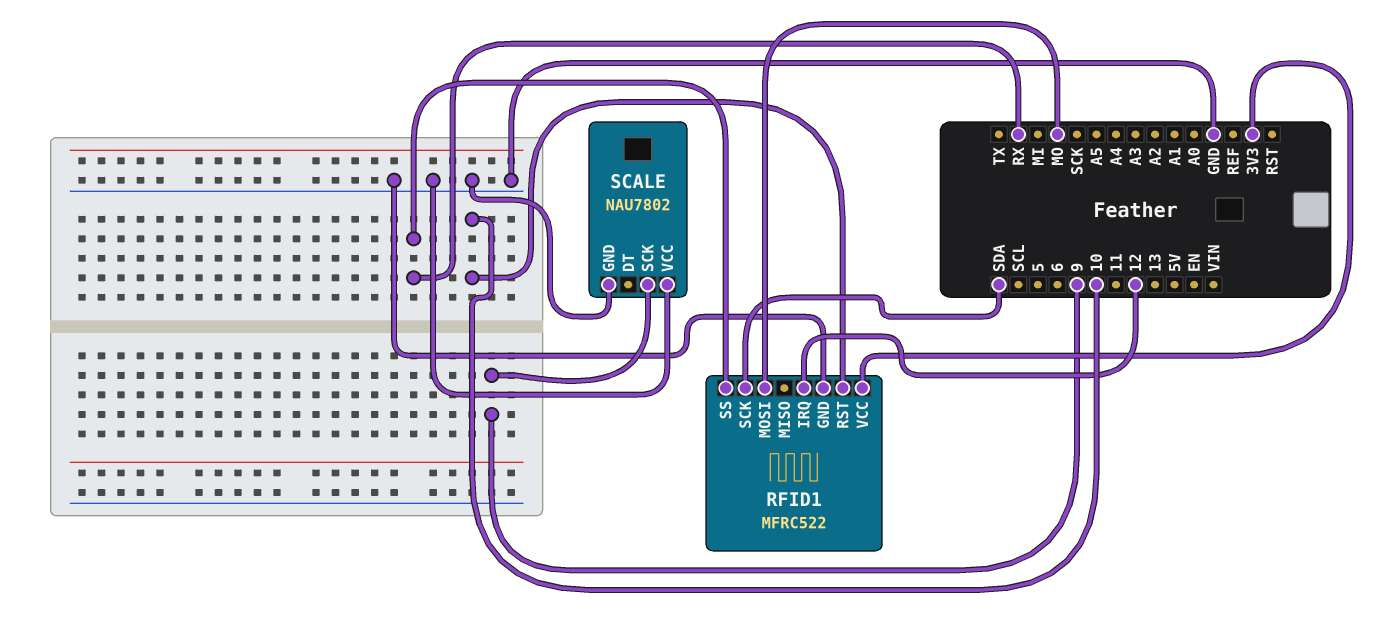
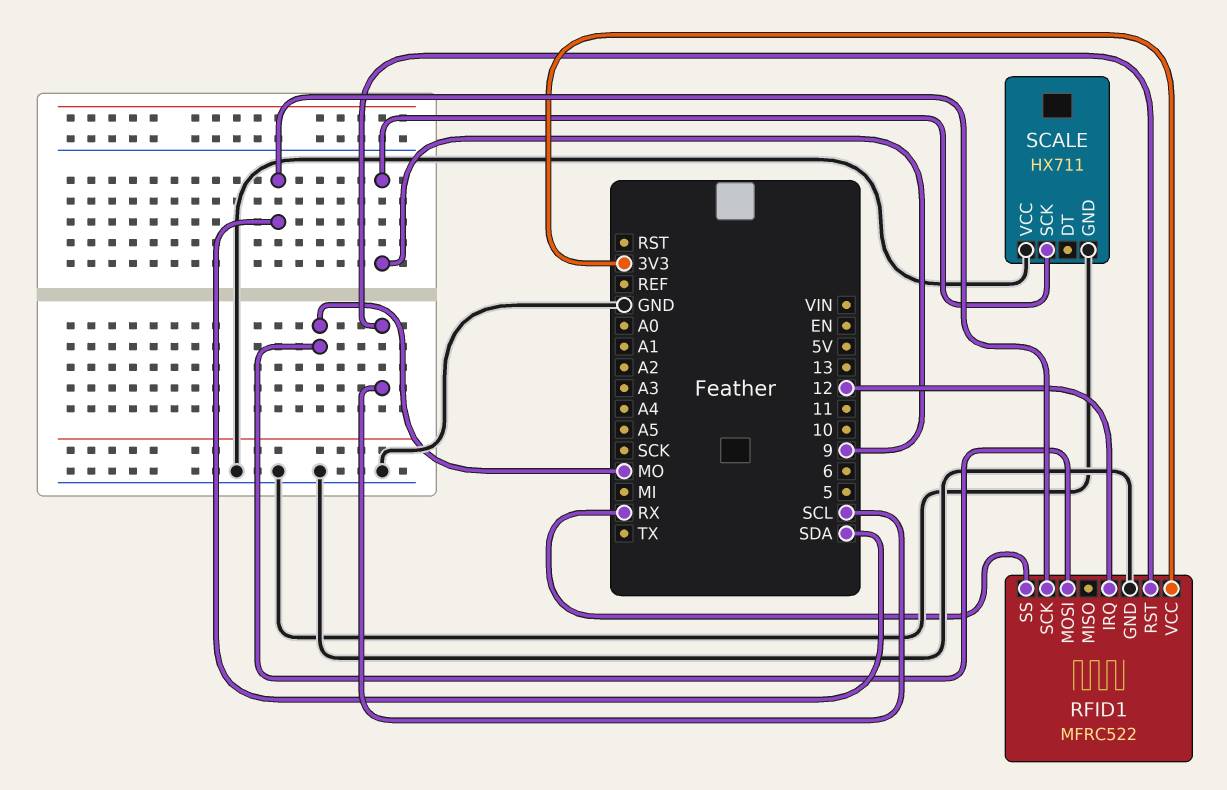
RFID1 pin RST: 10 -> SCL
SCALE: NAU7802 -> HX711

